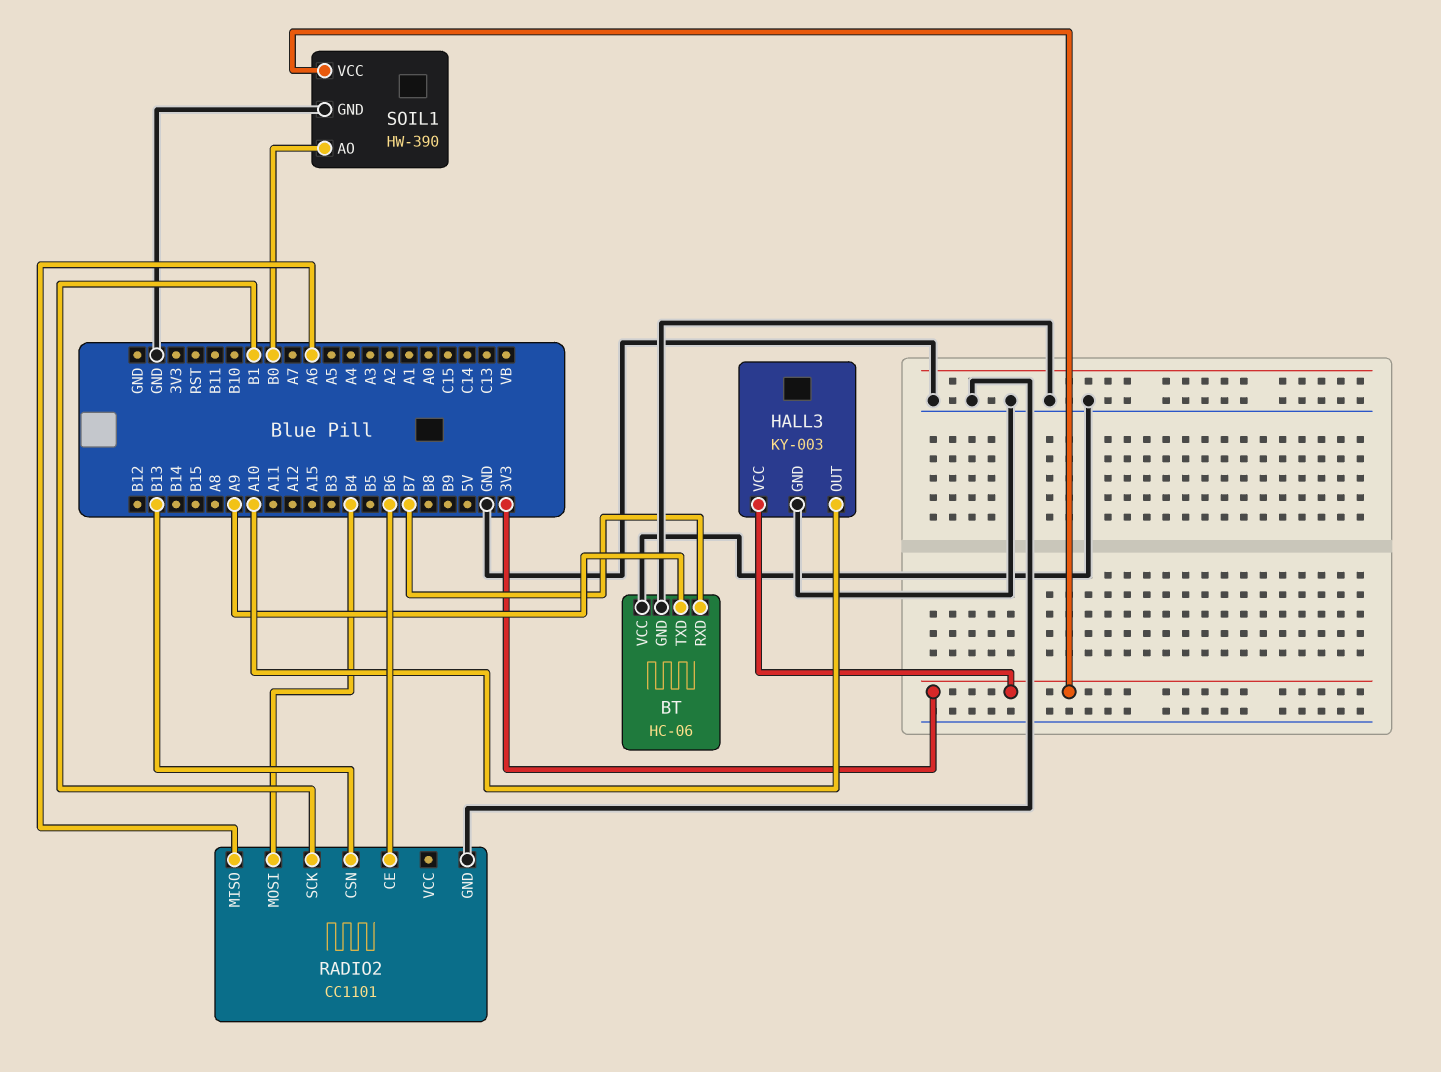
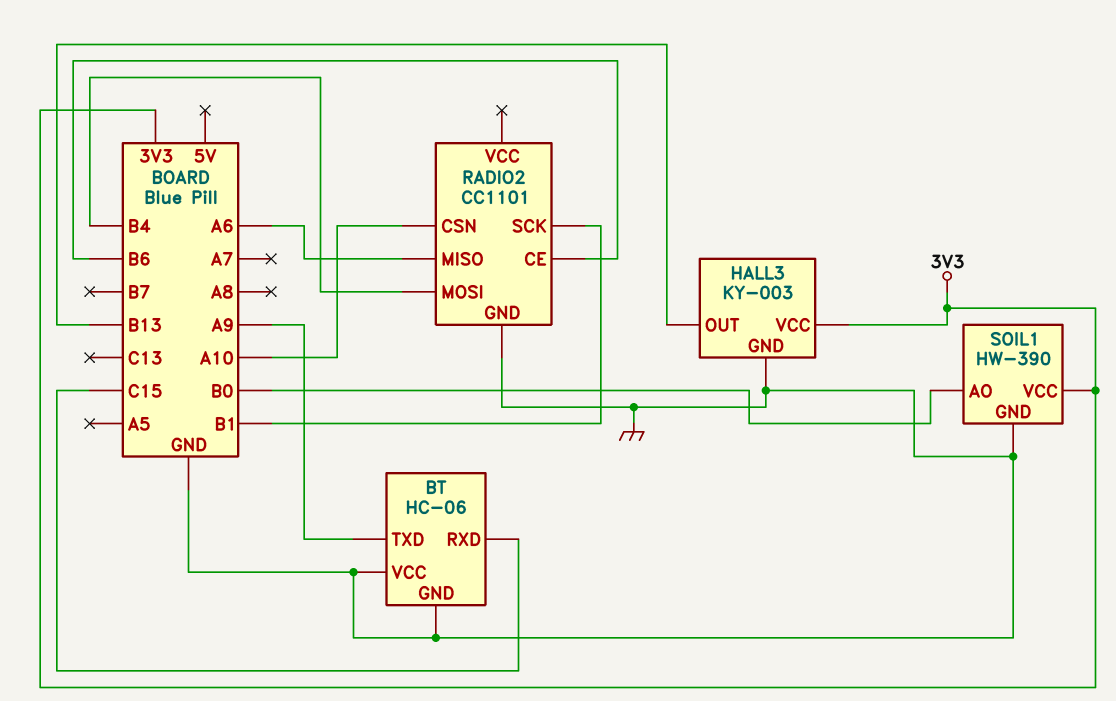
BT pin RXD: B7 -> C15
HALL3 pin OUT: A10 -> B13
RADIO2 pin CSN: B13 -> A10

